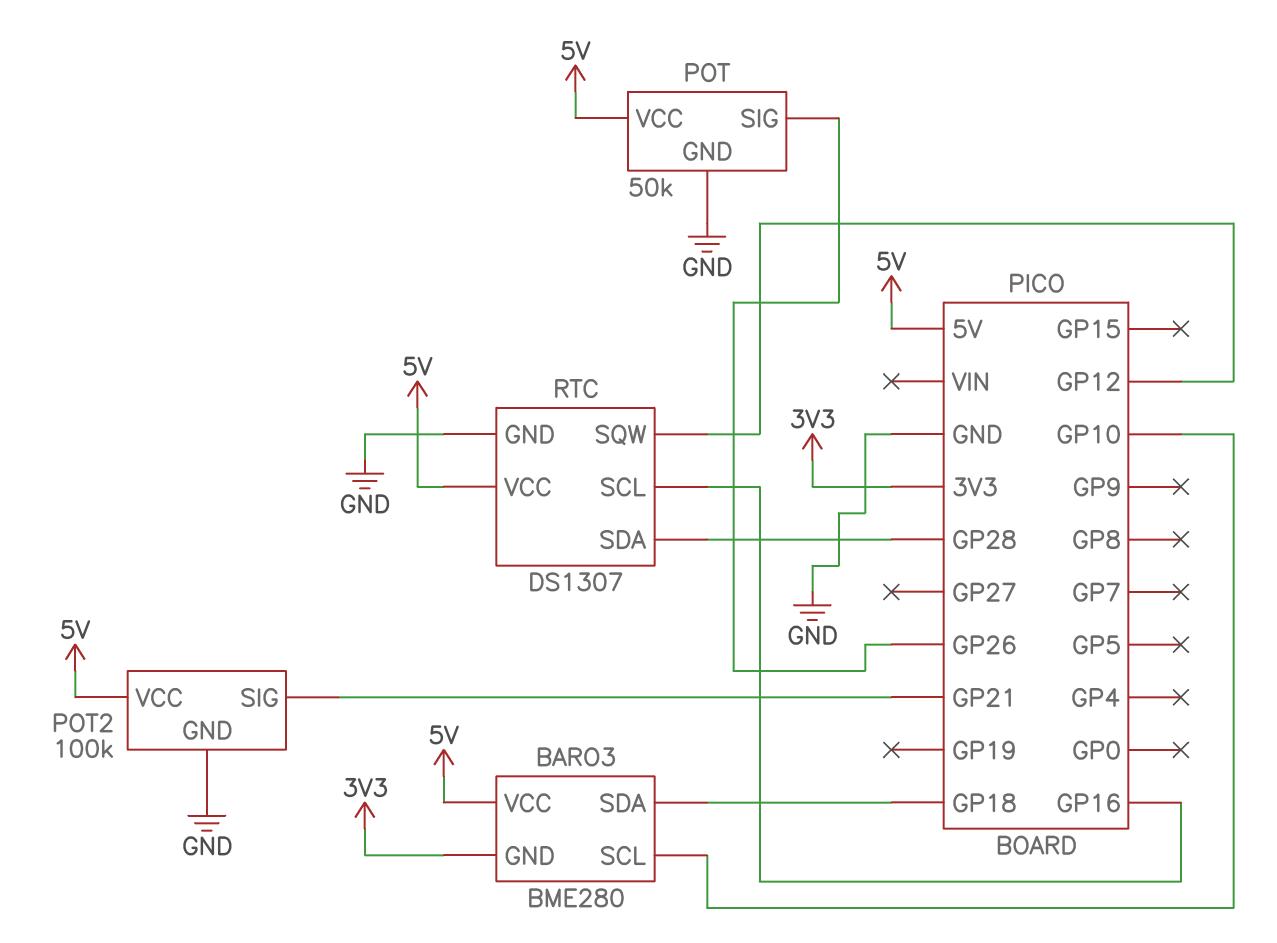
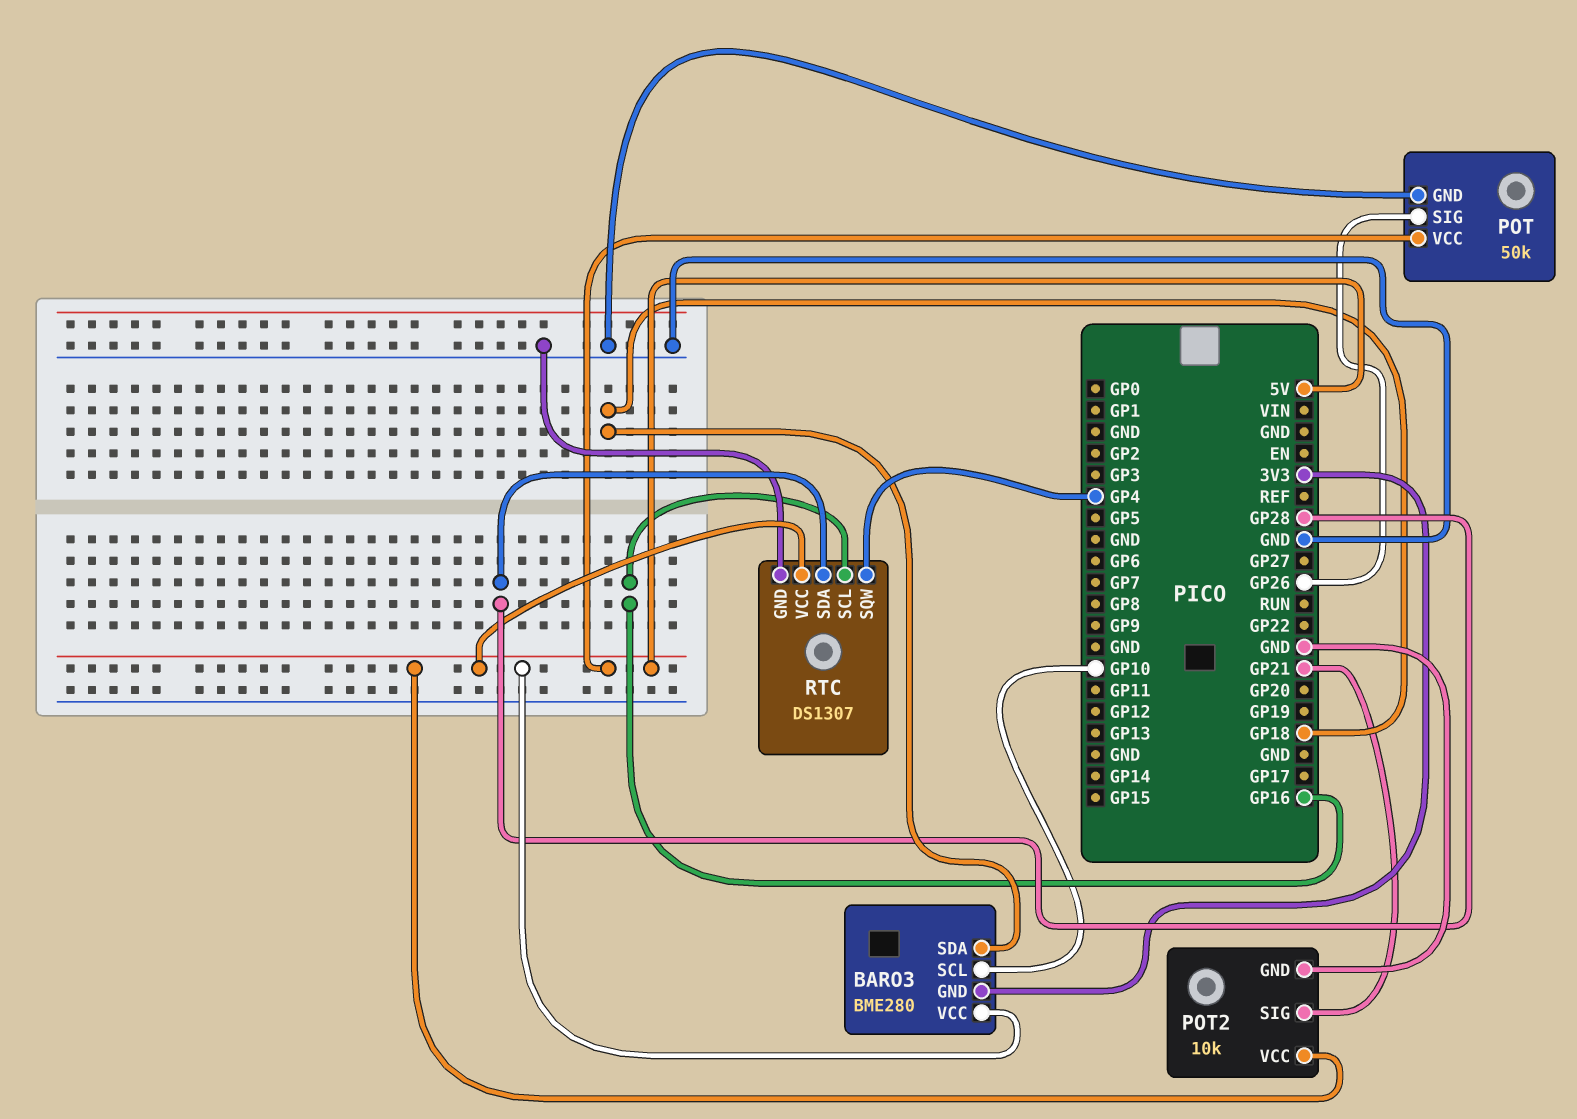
POT2: 100k -> 10k
RTC pin SQW: GP12 -> GP4

